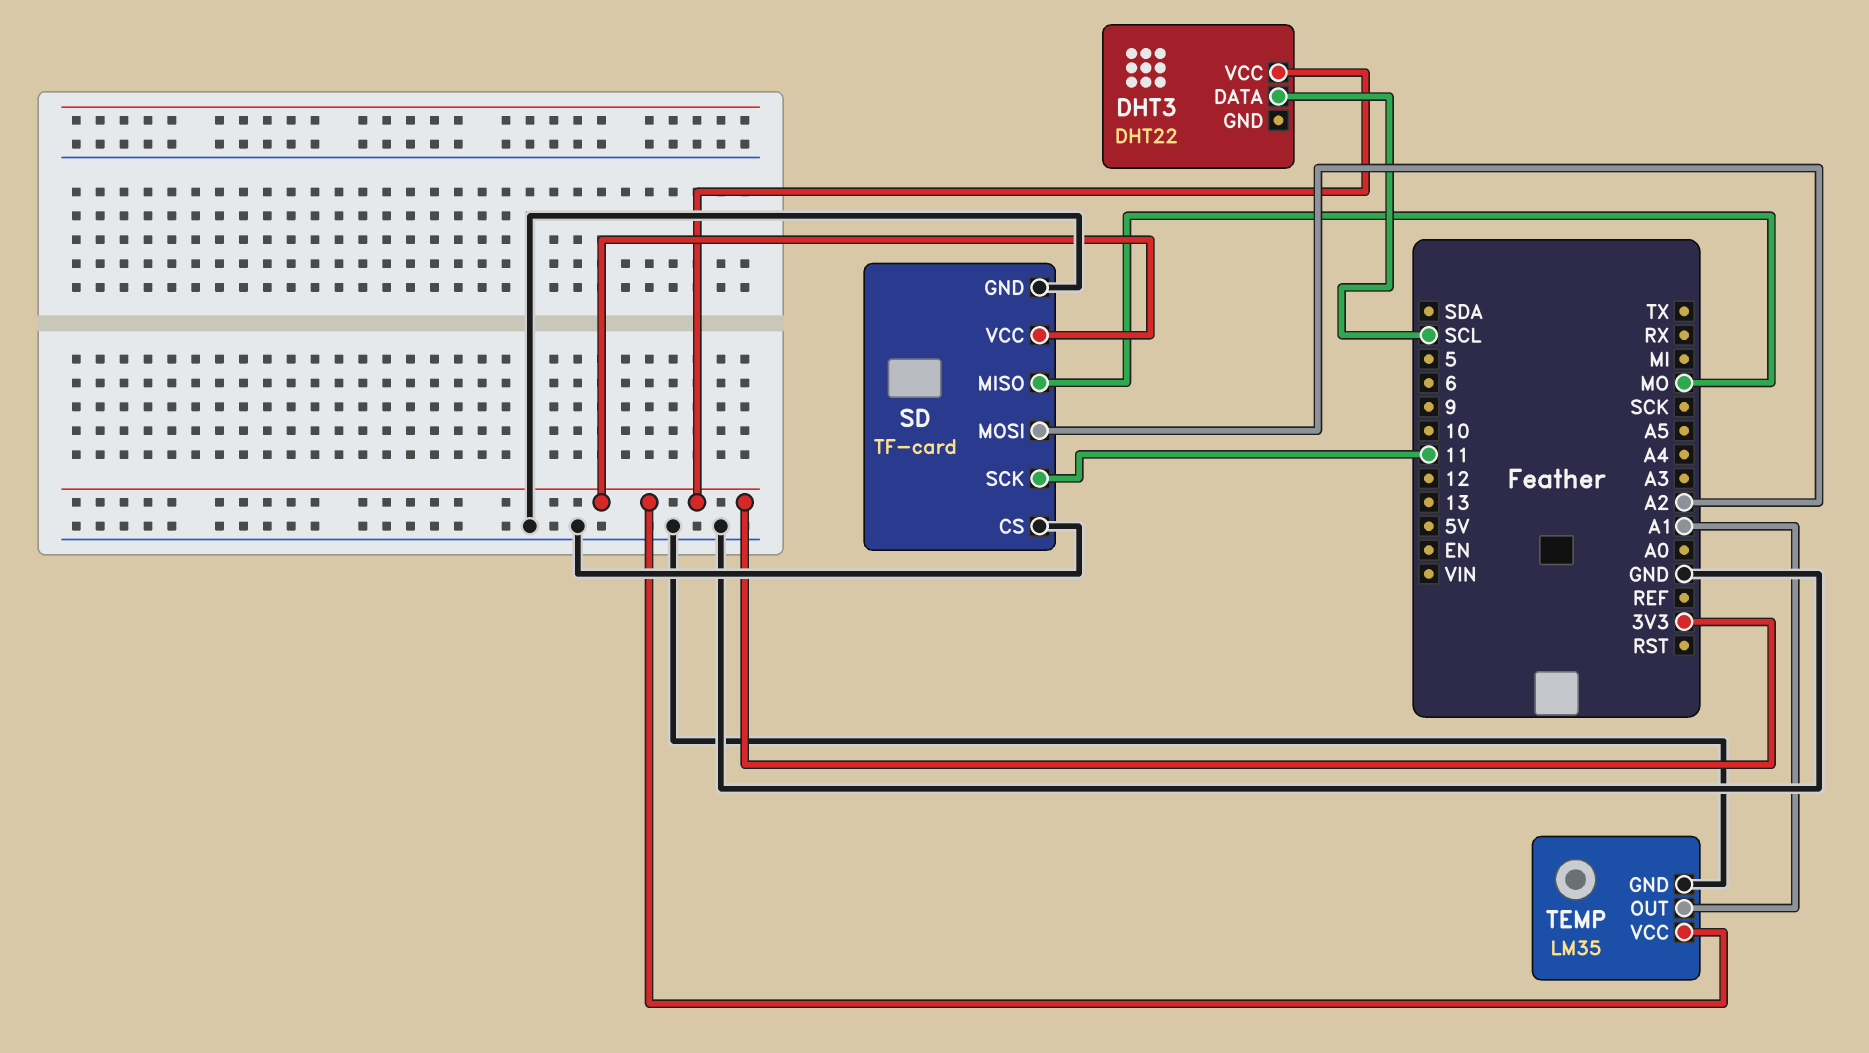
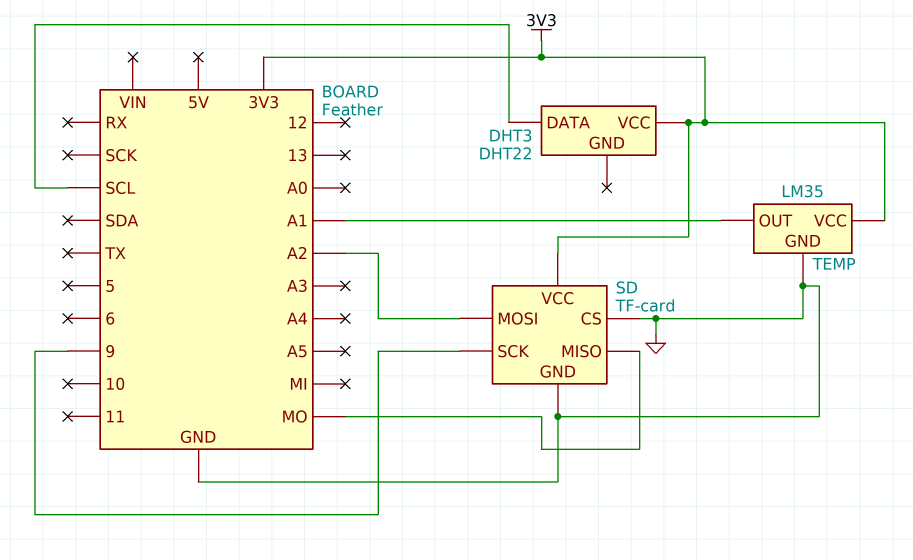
SD pin SCK: 11 -> 9

